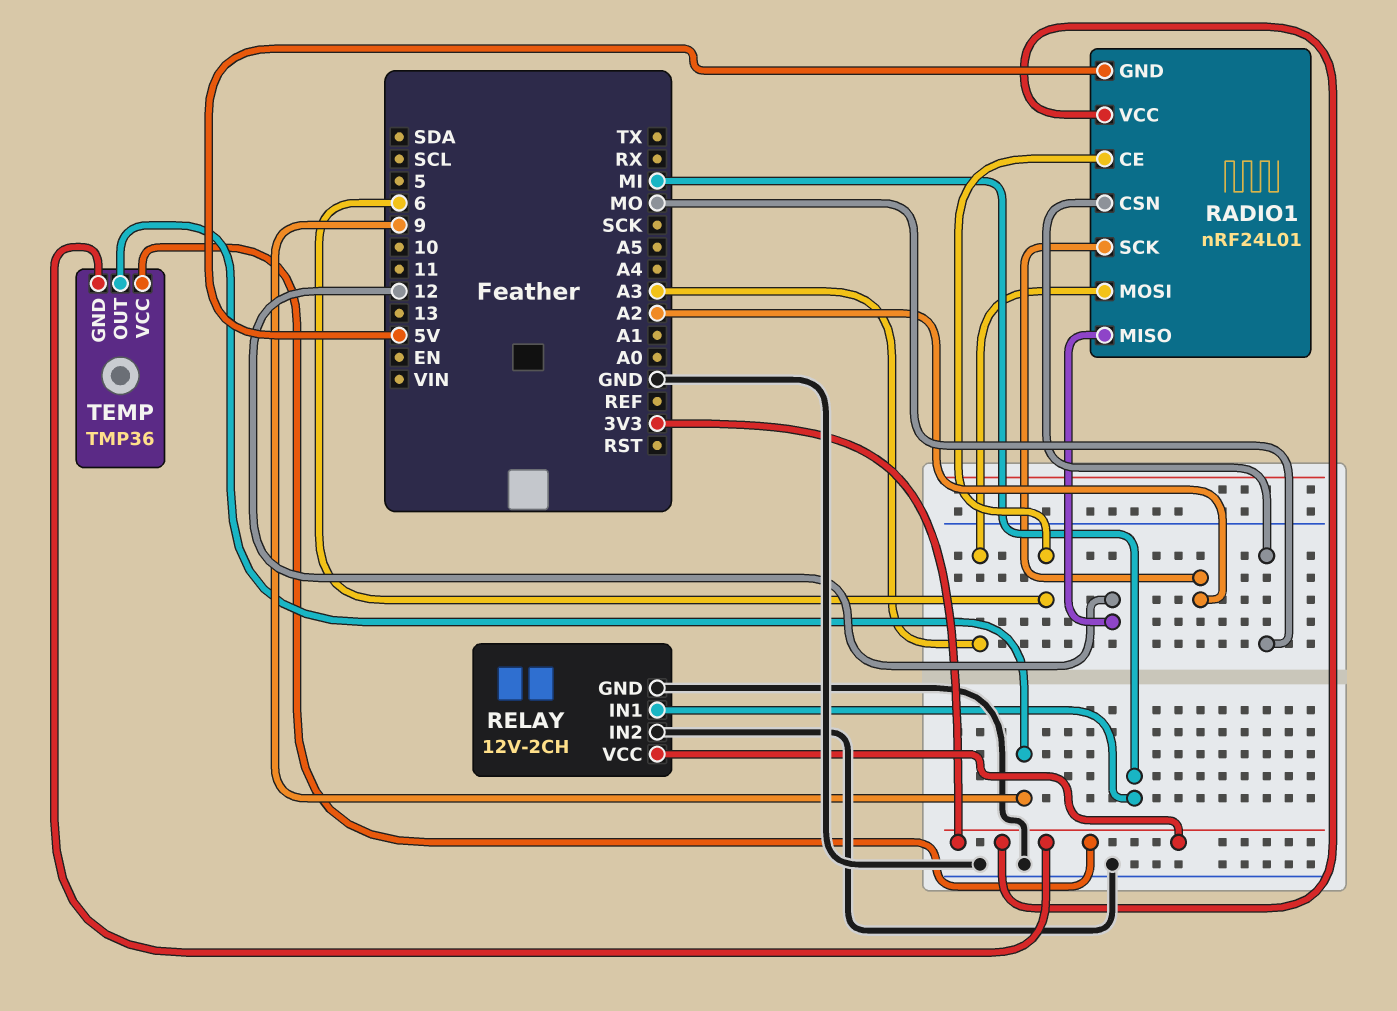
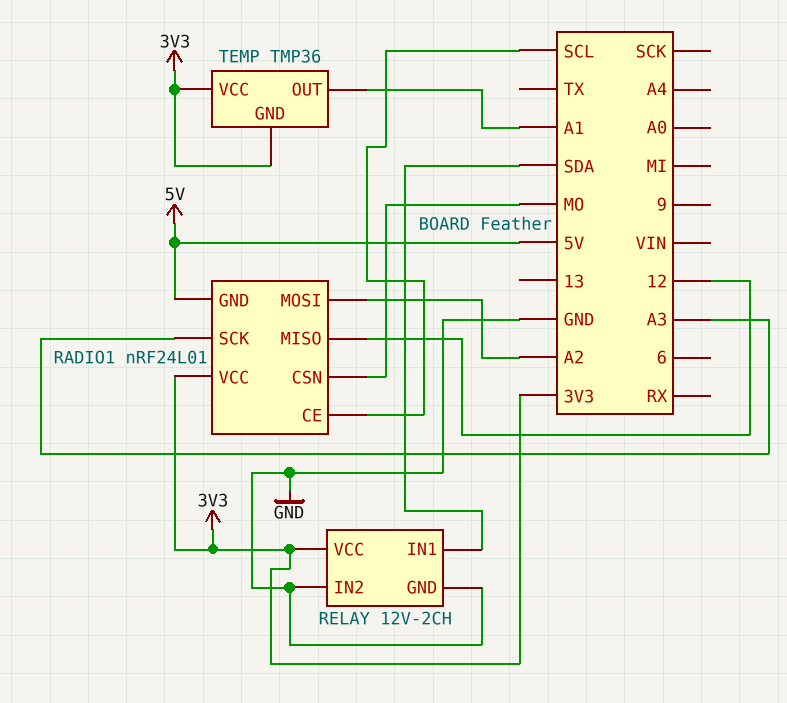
RADIO1 pin CE: 6 -> SCL
RADIO1 pin MOSI: A3 -> A2
RADIO1 pin SCK: A2 -> A3
RELAY pin IN1: MI -> SDA
TEMP pin OUT: 9 -> A1

